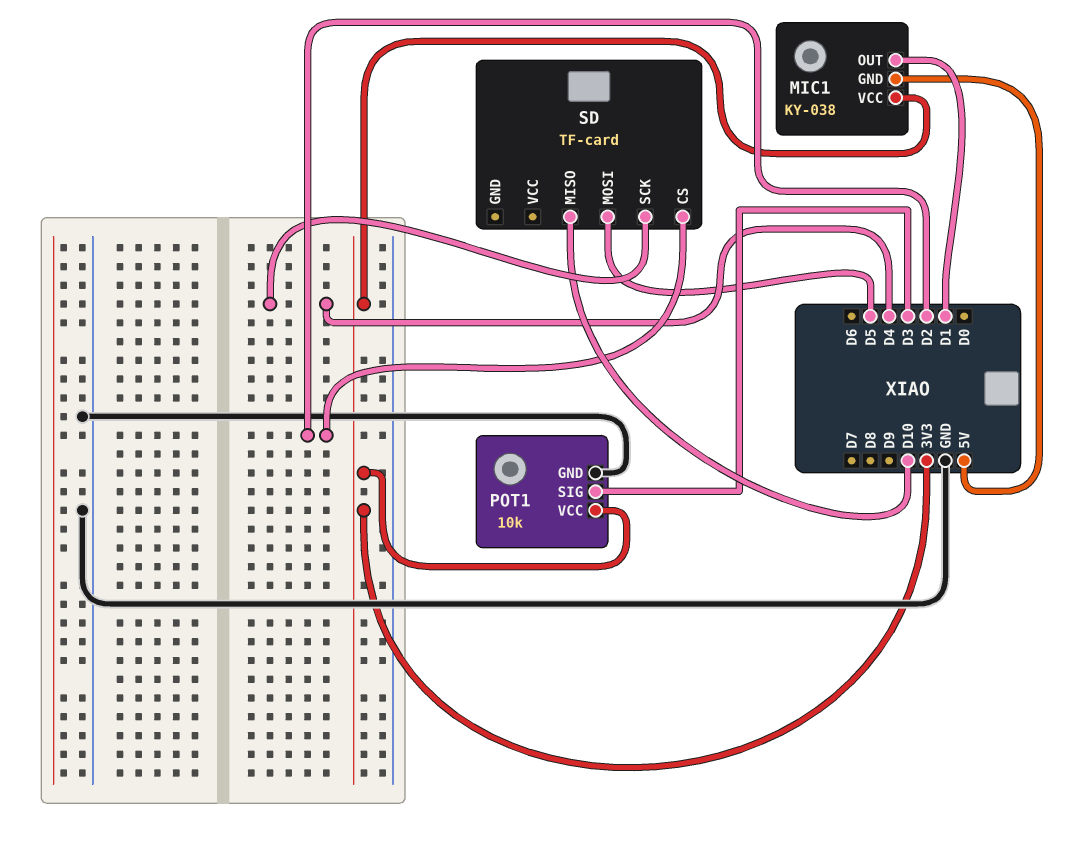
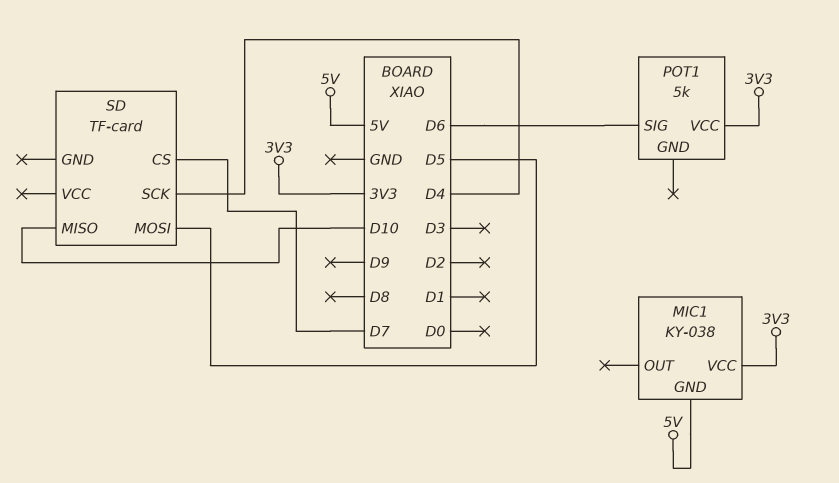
MIC1 pin OUT: D1 -> none
POT1: 10k -> 5k
POT1 pin GND: GND -> none
POT1 pin SIG: D3 -> D6
SD pin CS: D2 -> D7

